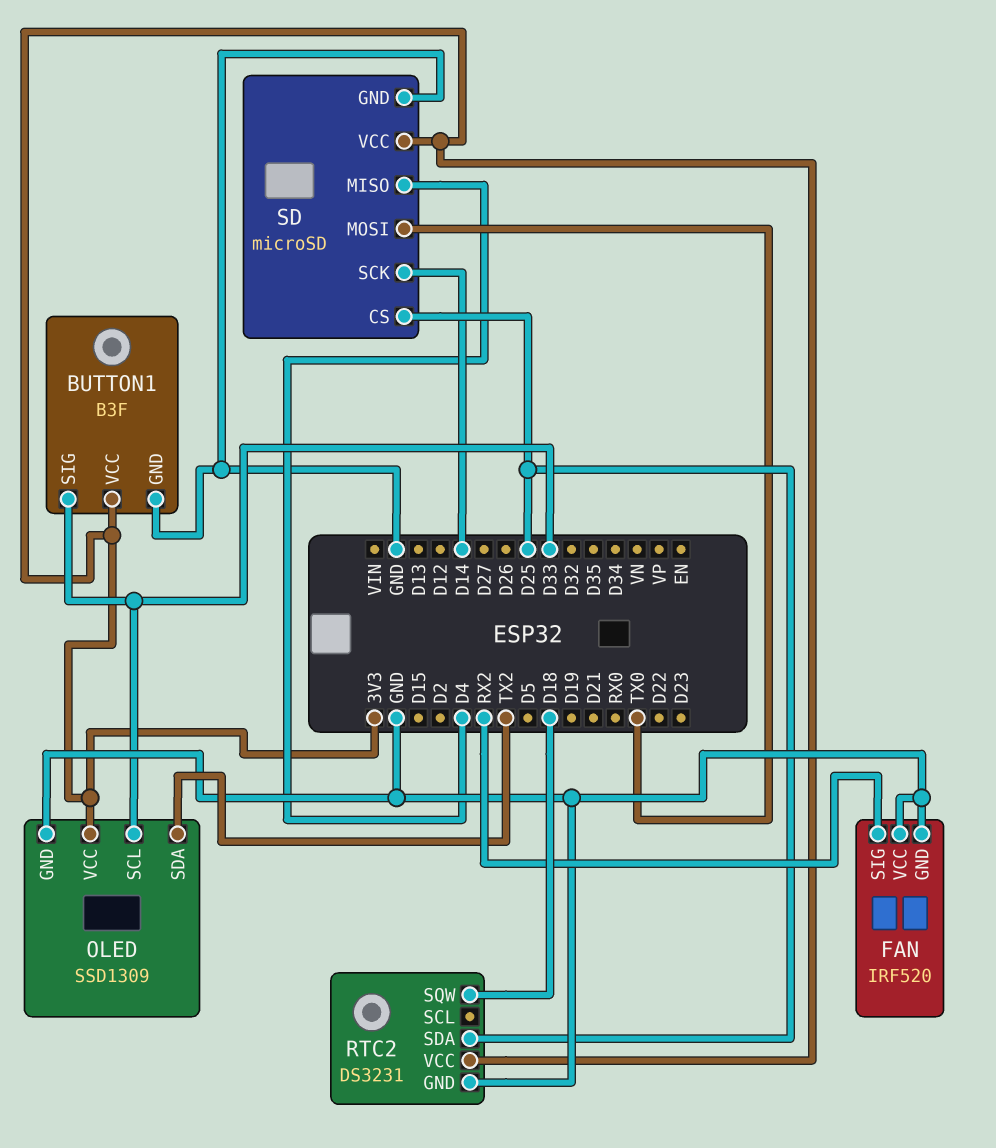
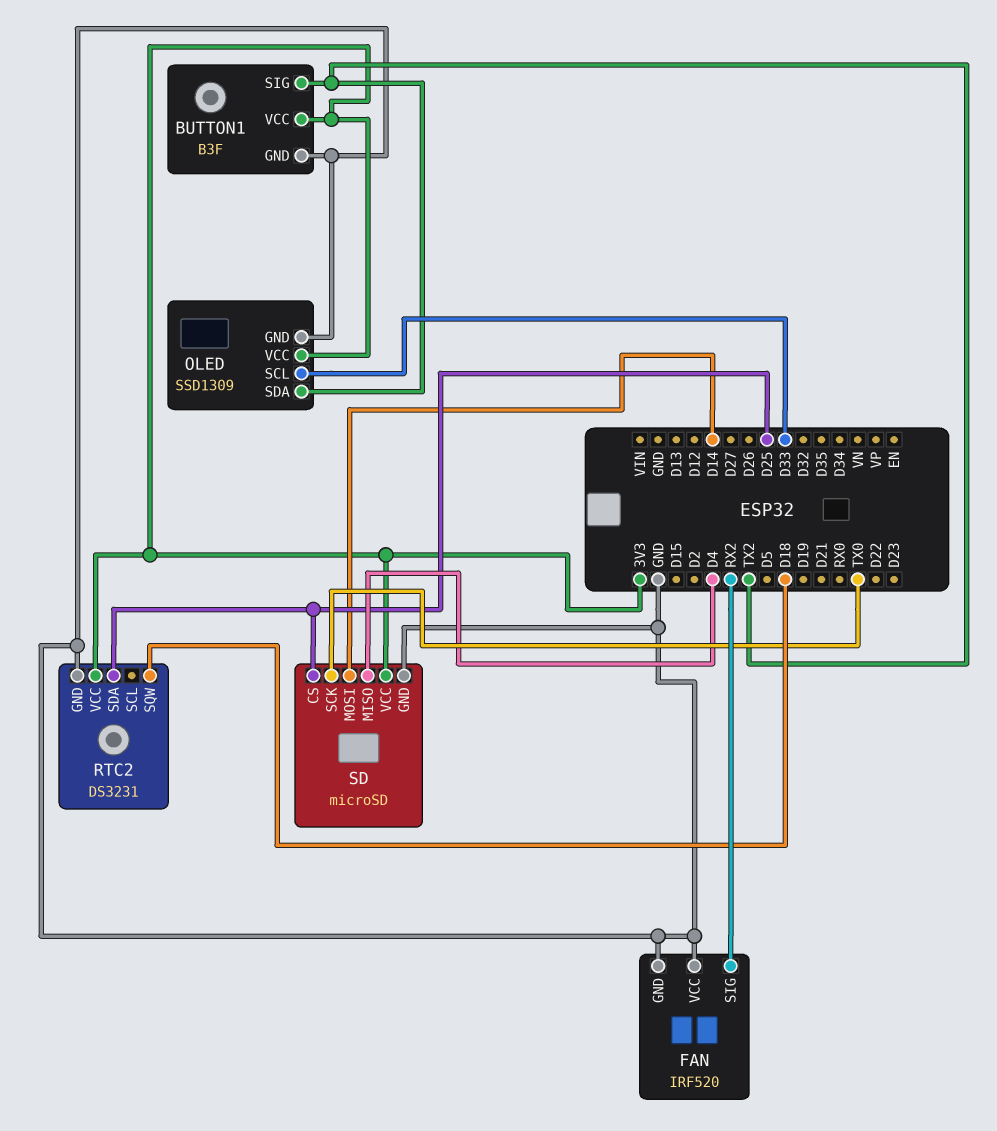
BUTTON1 pin SIG: D33 -> TX2
SD pin MOSI: TX0 -> D14
SD pin SCK: D14 -> TX0

